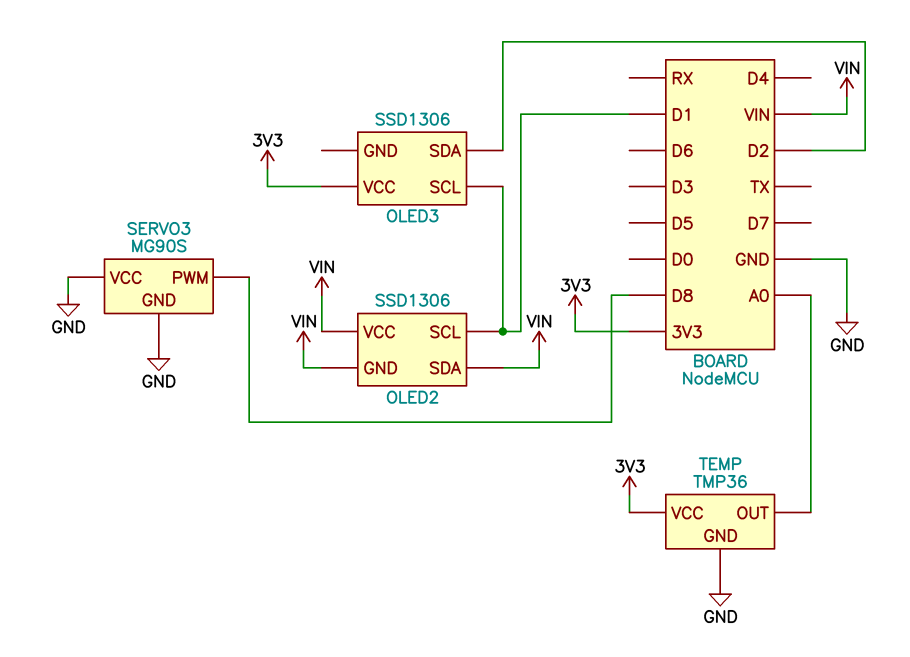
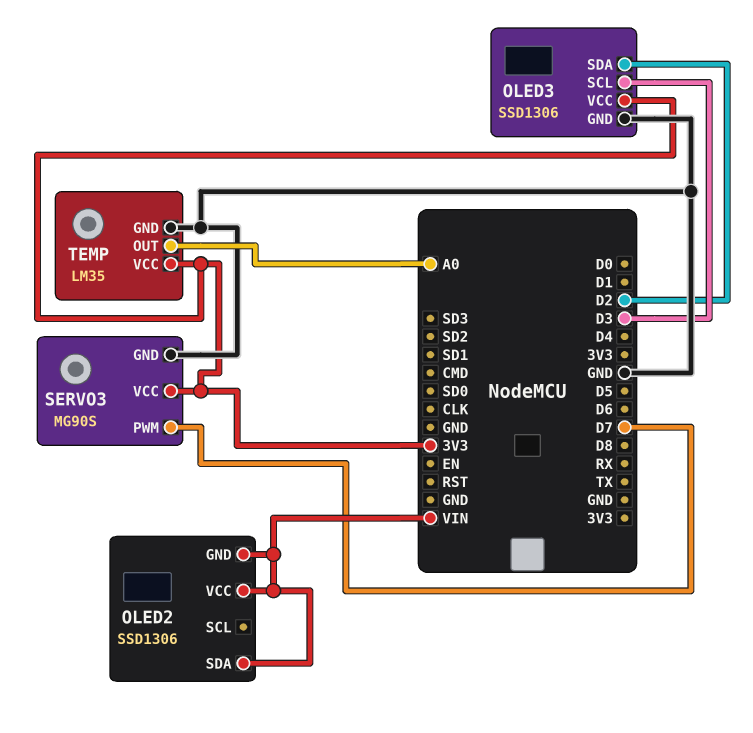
OLED2 pin SCL: D1 -> none
OLED3 pin GND: none -> GND
OLED3 pin SCL: D1 -> D3
SERVO3 pin PWM: D8 -> D7
SERVO3 pin VCC: GND -> 3V3
TEMP: TMP36 -> LM35

